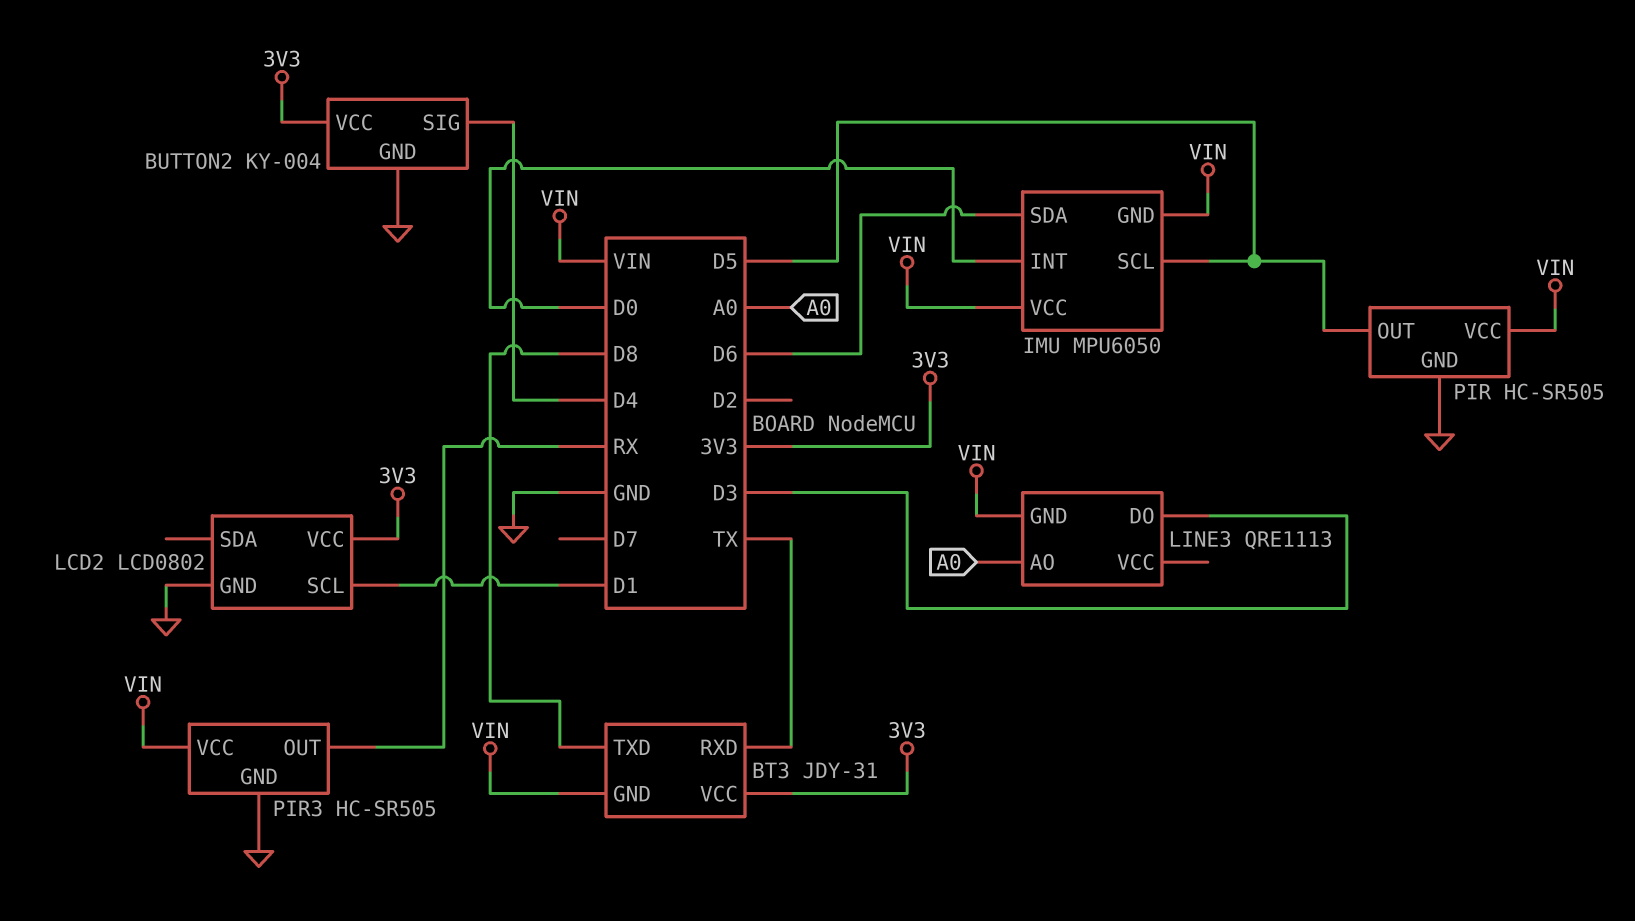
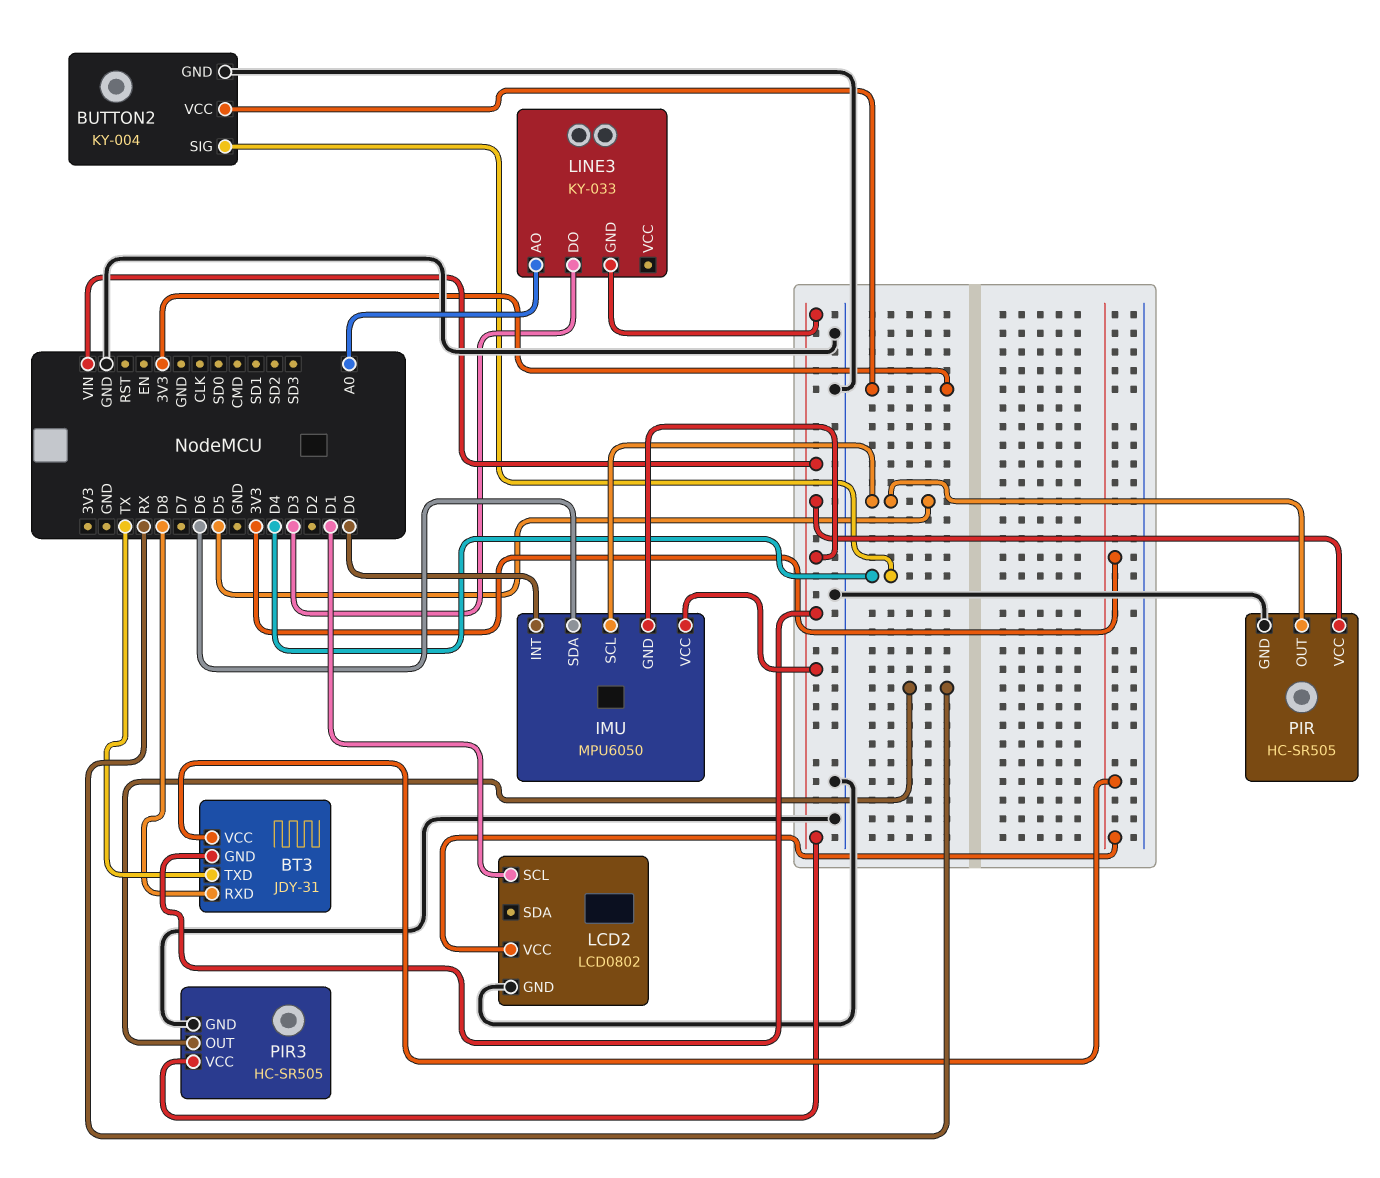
BT3 pin RXD: TX -> D8
BT3 pin TXD: D8 -> TX
LINE3: QRE1113 -> KY-033

